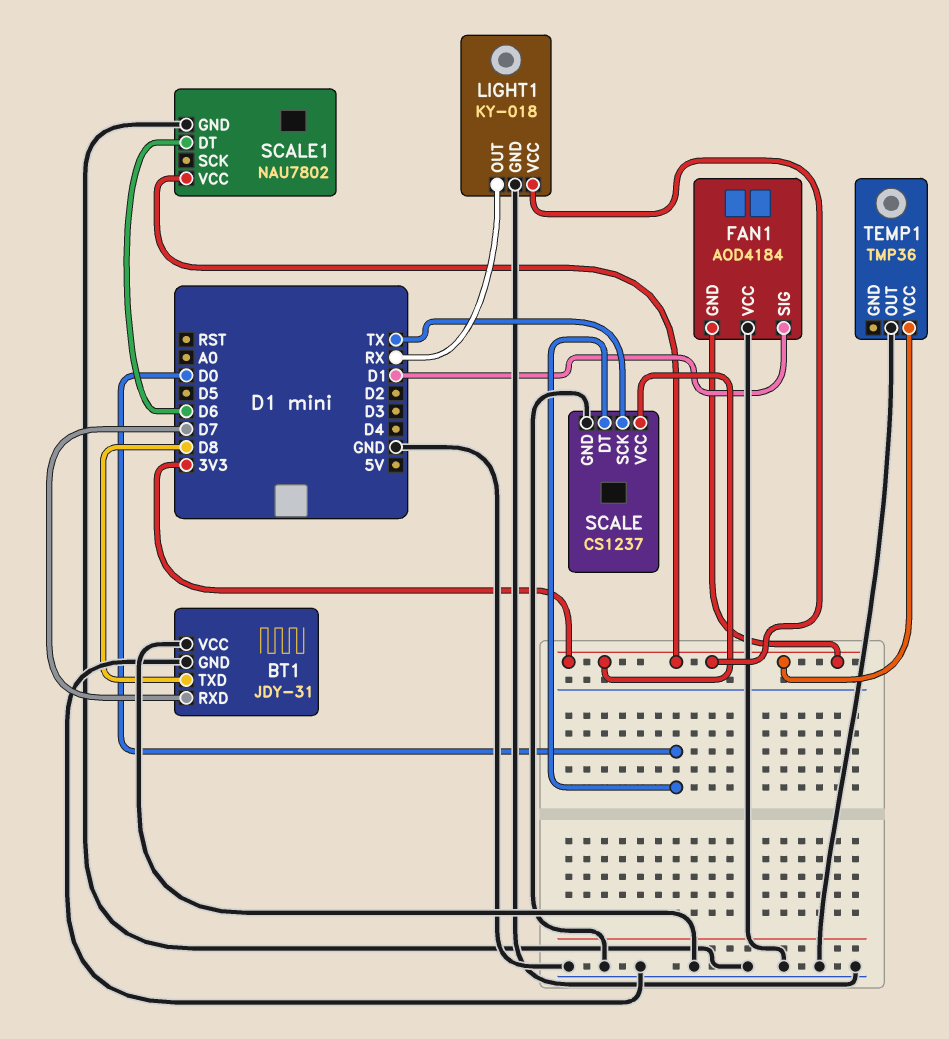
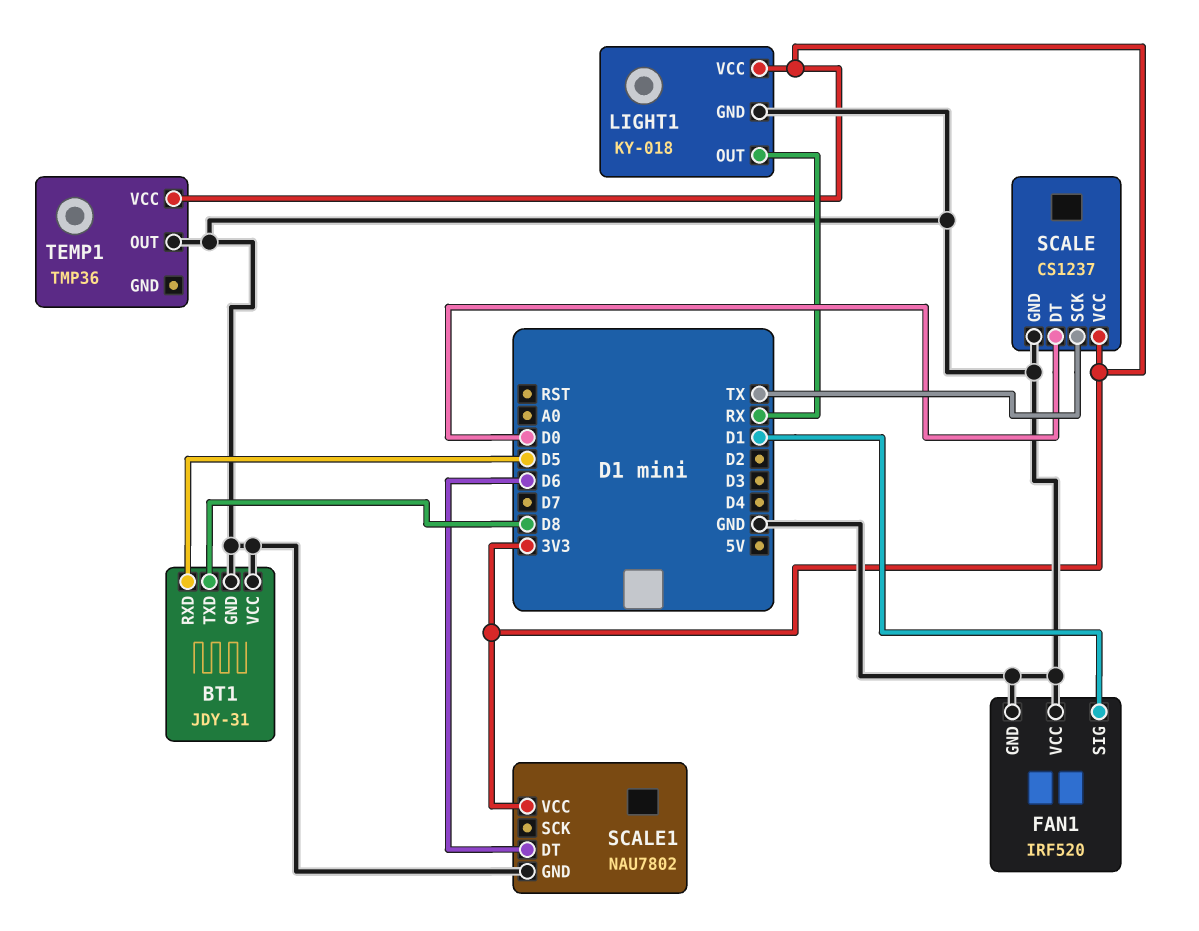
BT1 pin RXD: D7 -> D5
FAN1: AOD4184 -> IRF520
FAN1 pin GND: 3V3 -> GND

